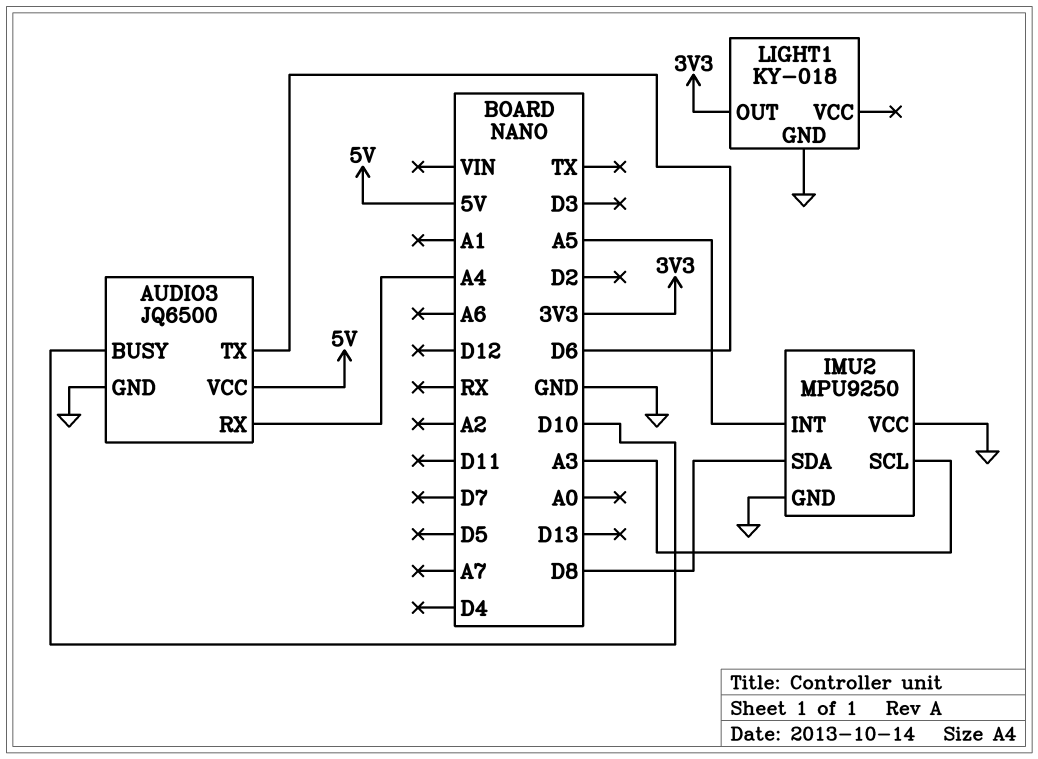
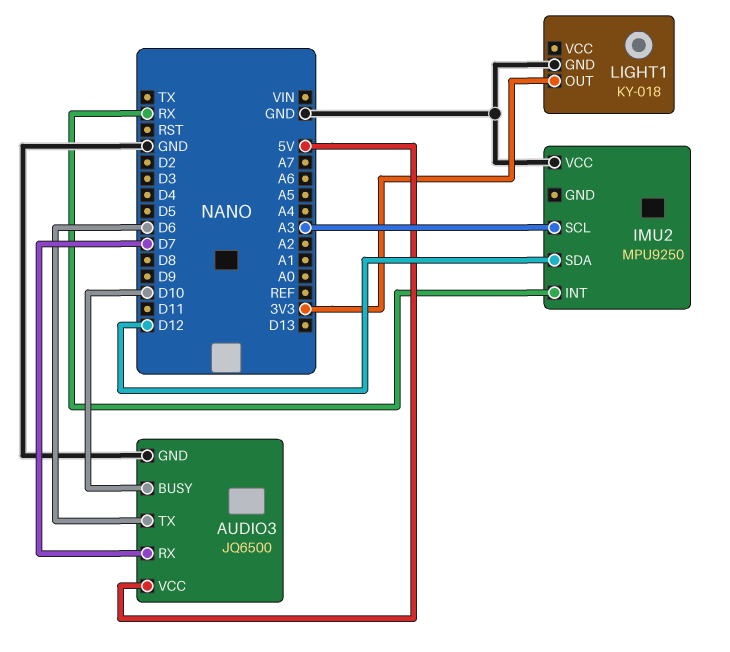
AUDIO3 pin RX: A4 -> D7
IMU2 pin GND: GND -> none
IMU2 pin INT: A5 -> RX
IMU2 pin SDA: D8 -> D12

